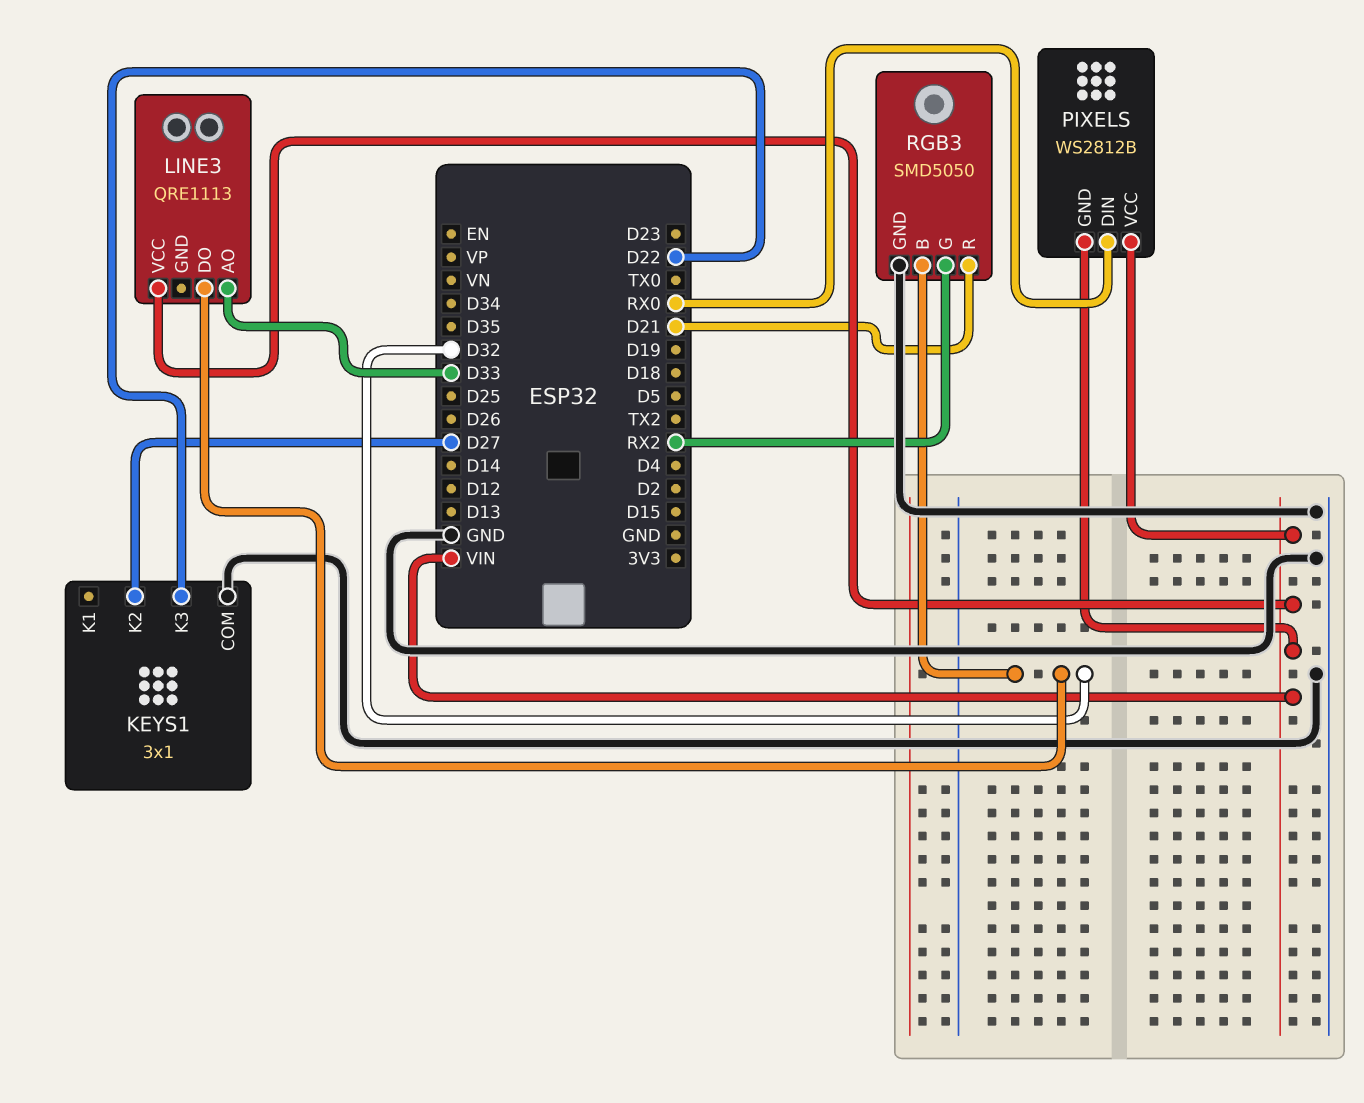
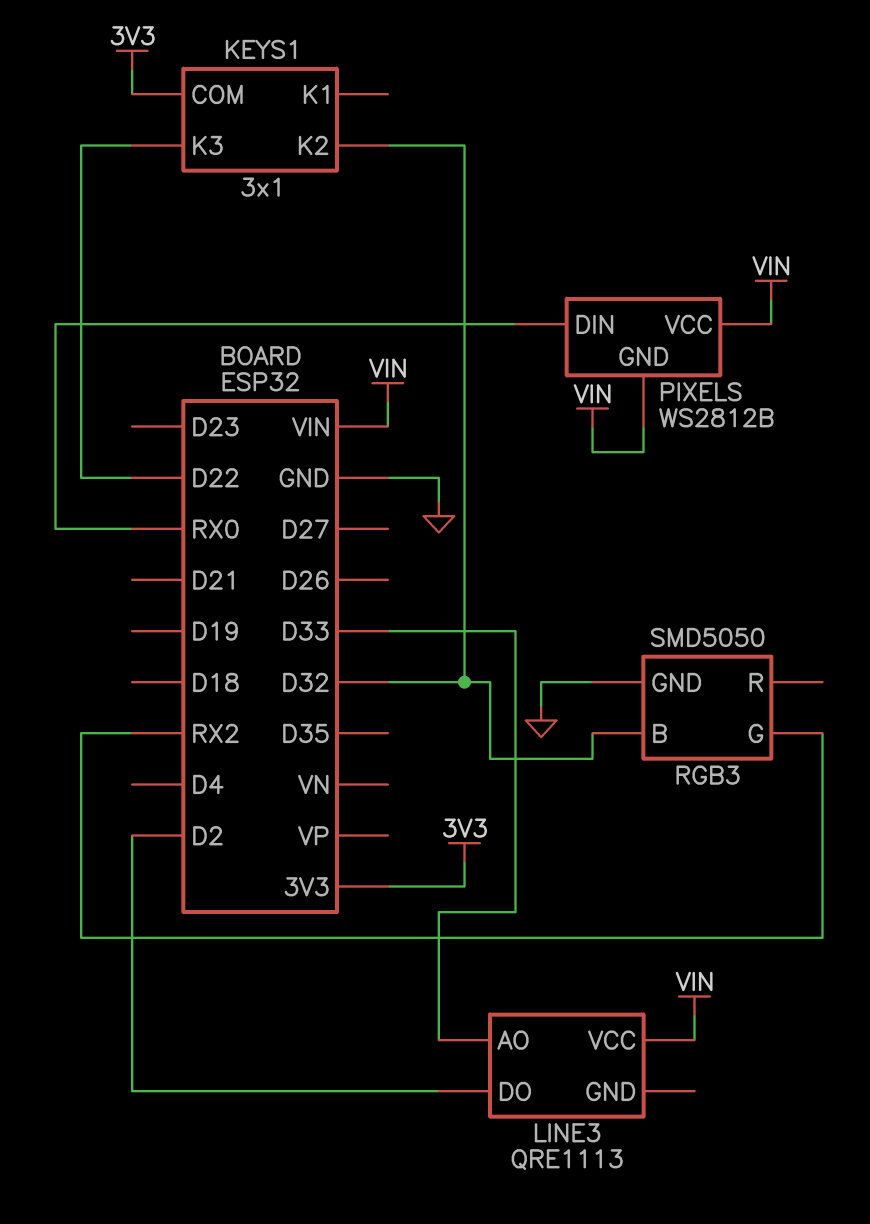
KEYS1 pin COM: GND -> 3V3
KEYS1 pin K2: D27 -> D32
LINE3 pin DO: D32 -> D2
RGB3 pin R: D21 -> none

